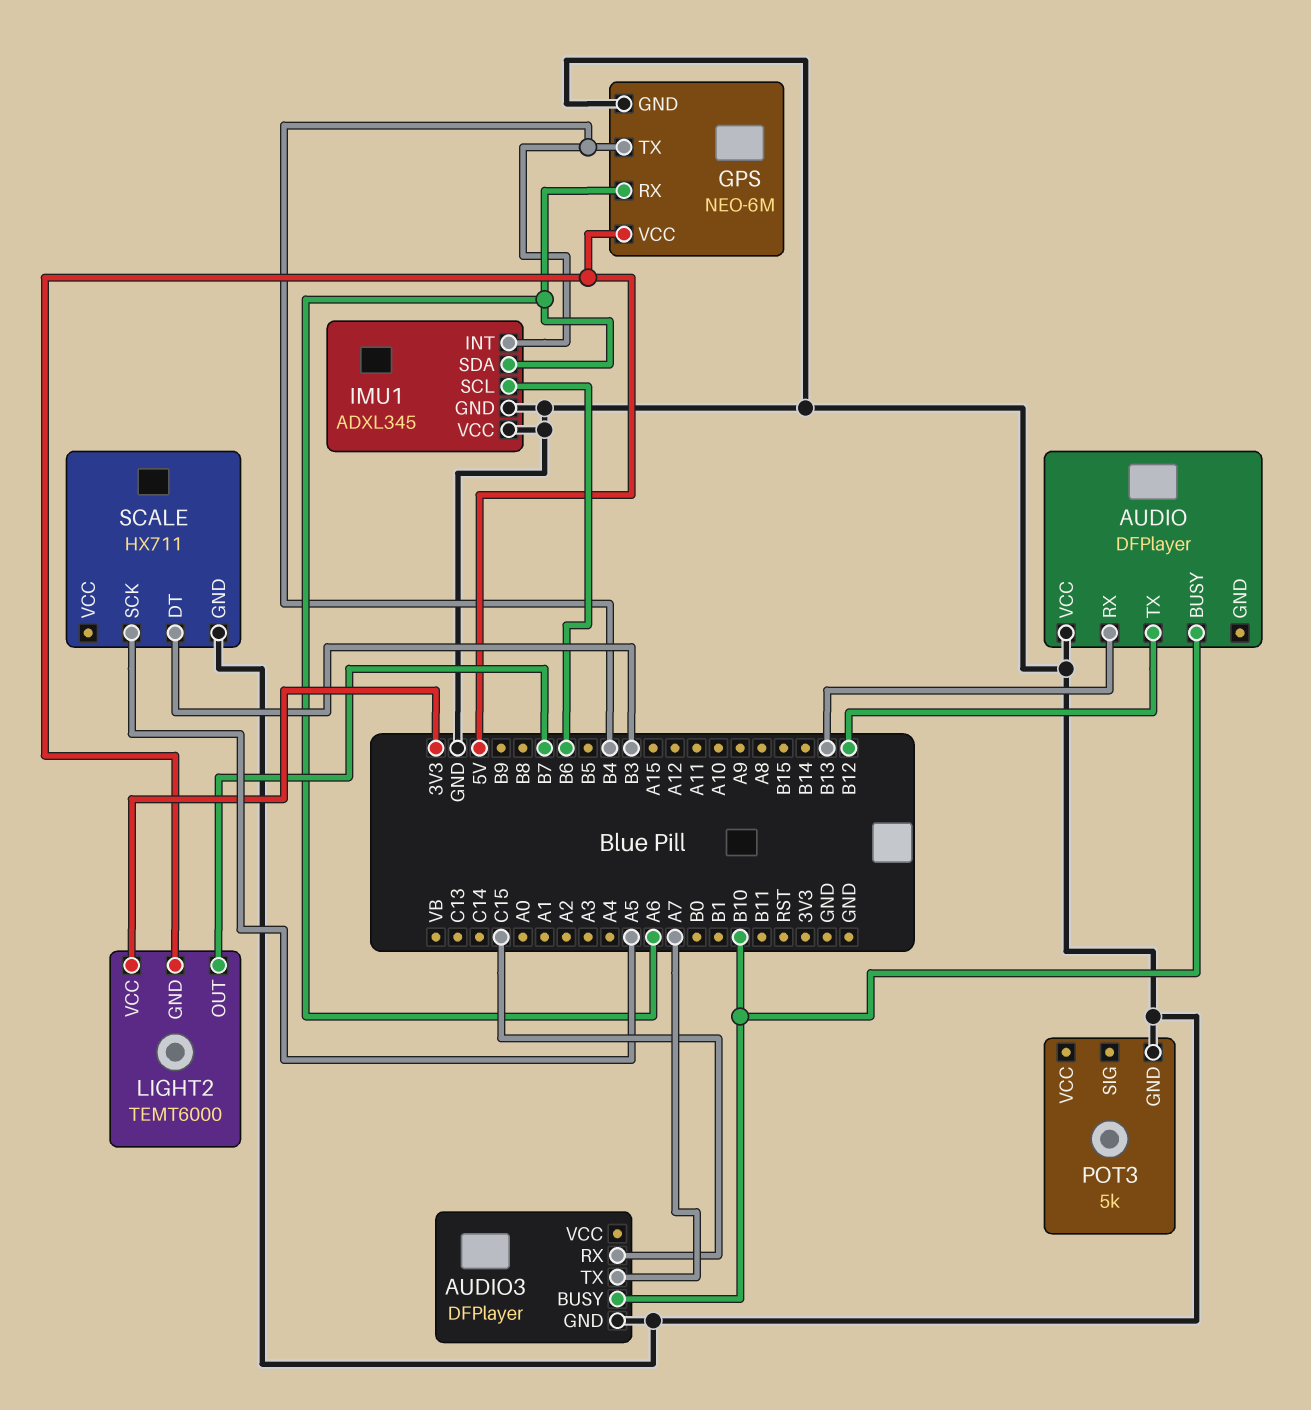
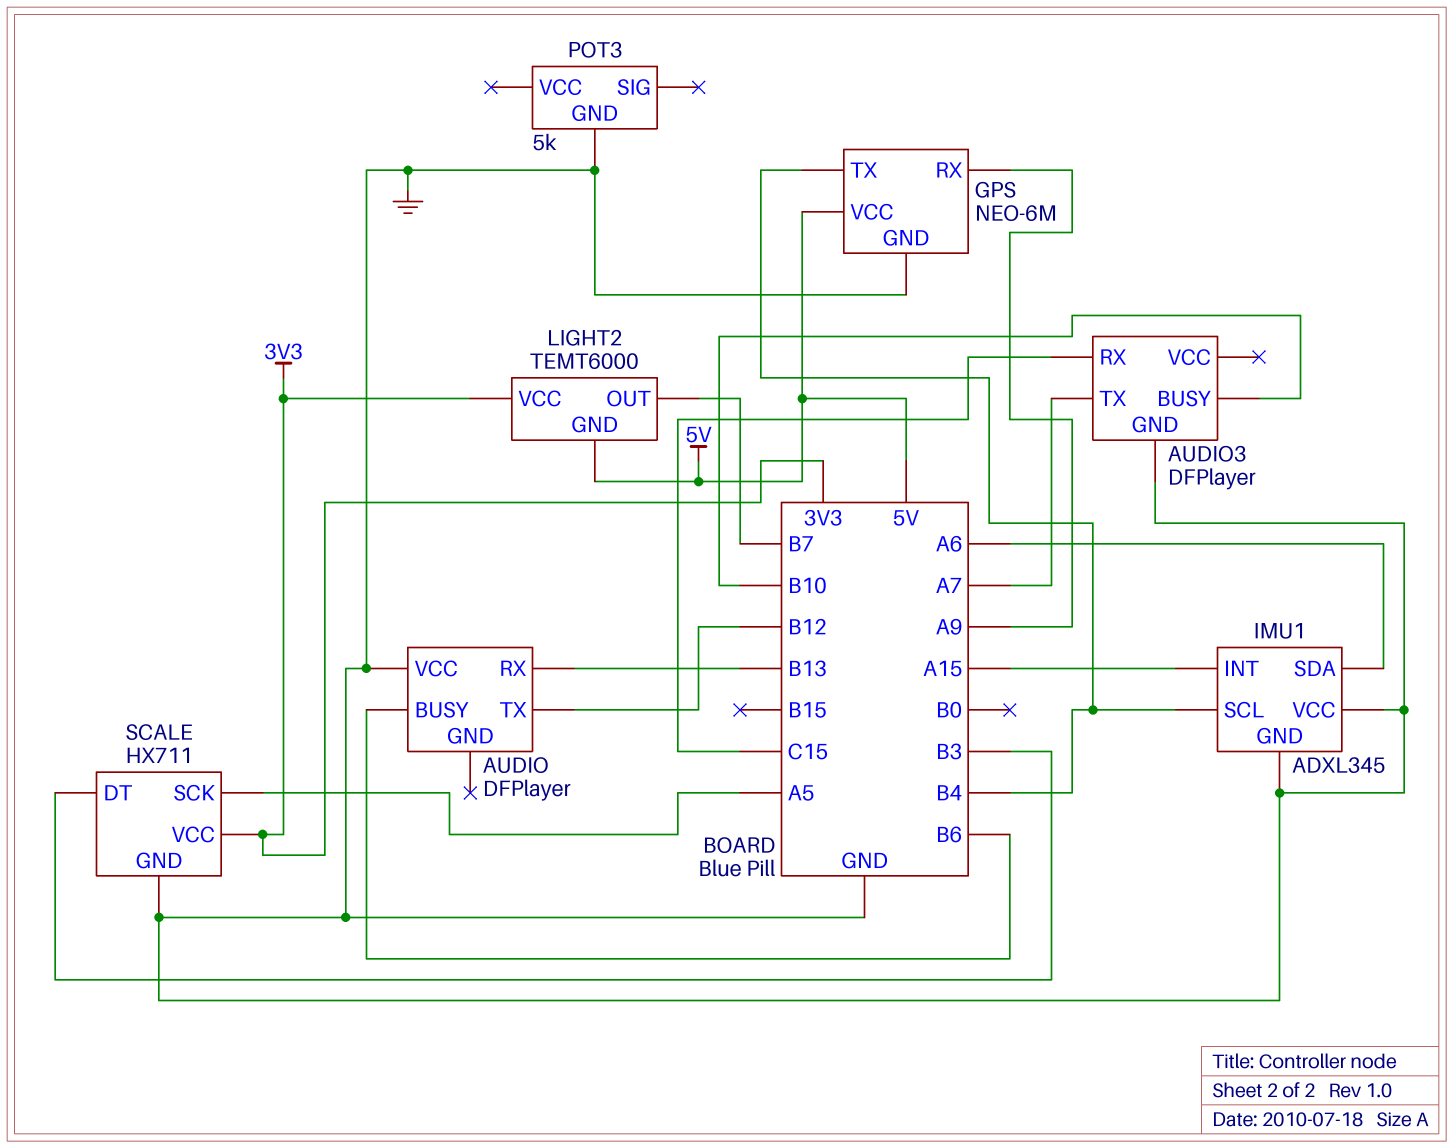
AUDIO pin BUSY: B10 -> B6
GPS pin RX: A6 -> A9
IMU1 pin INT: B4 -> A15
IMU1 pin SCL: B6 -> B4
SCALE pin VCC: none -> 3V3

